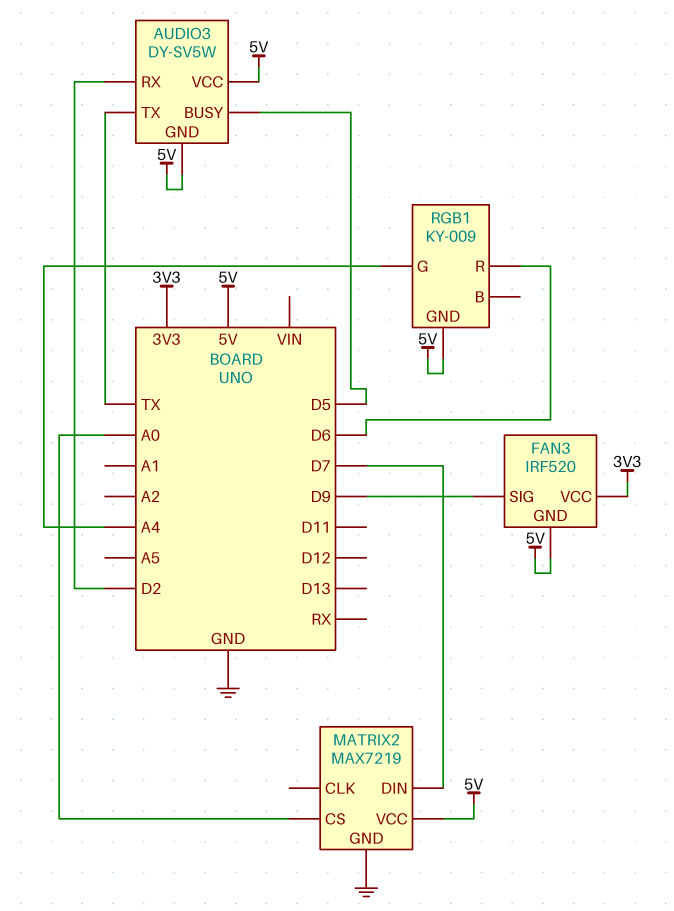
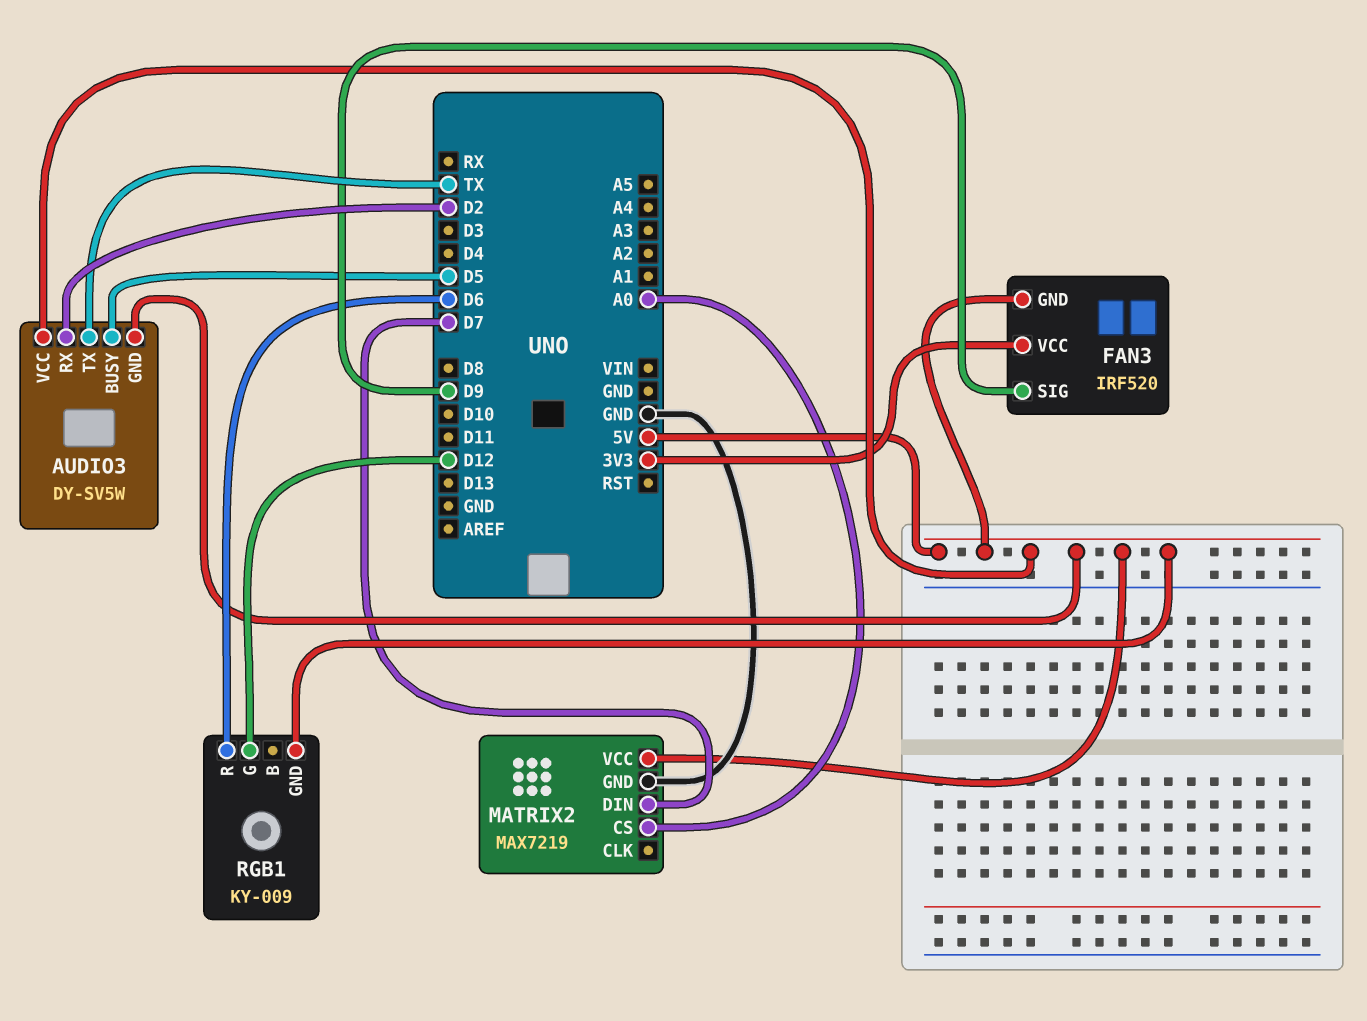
RGB1 pin G: A4 -> D12

